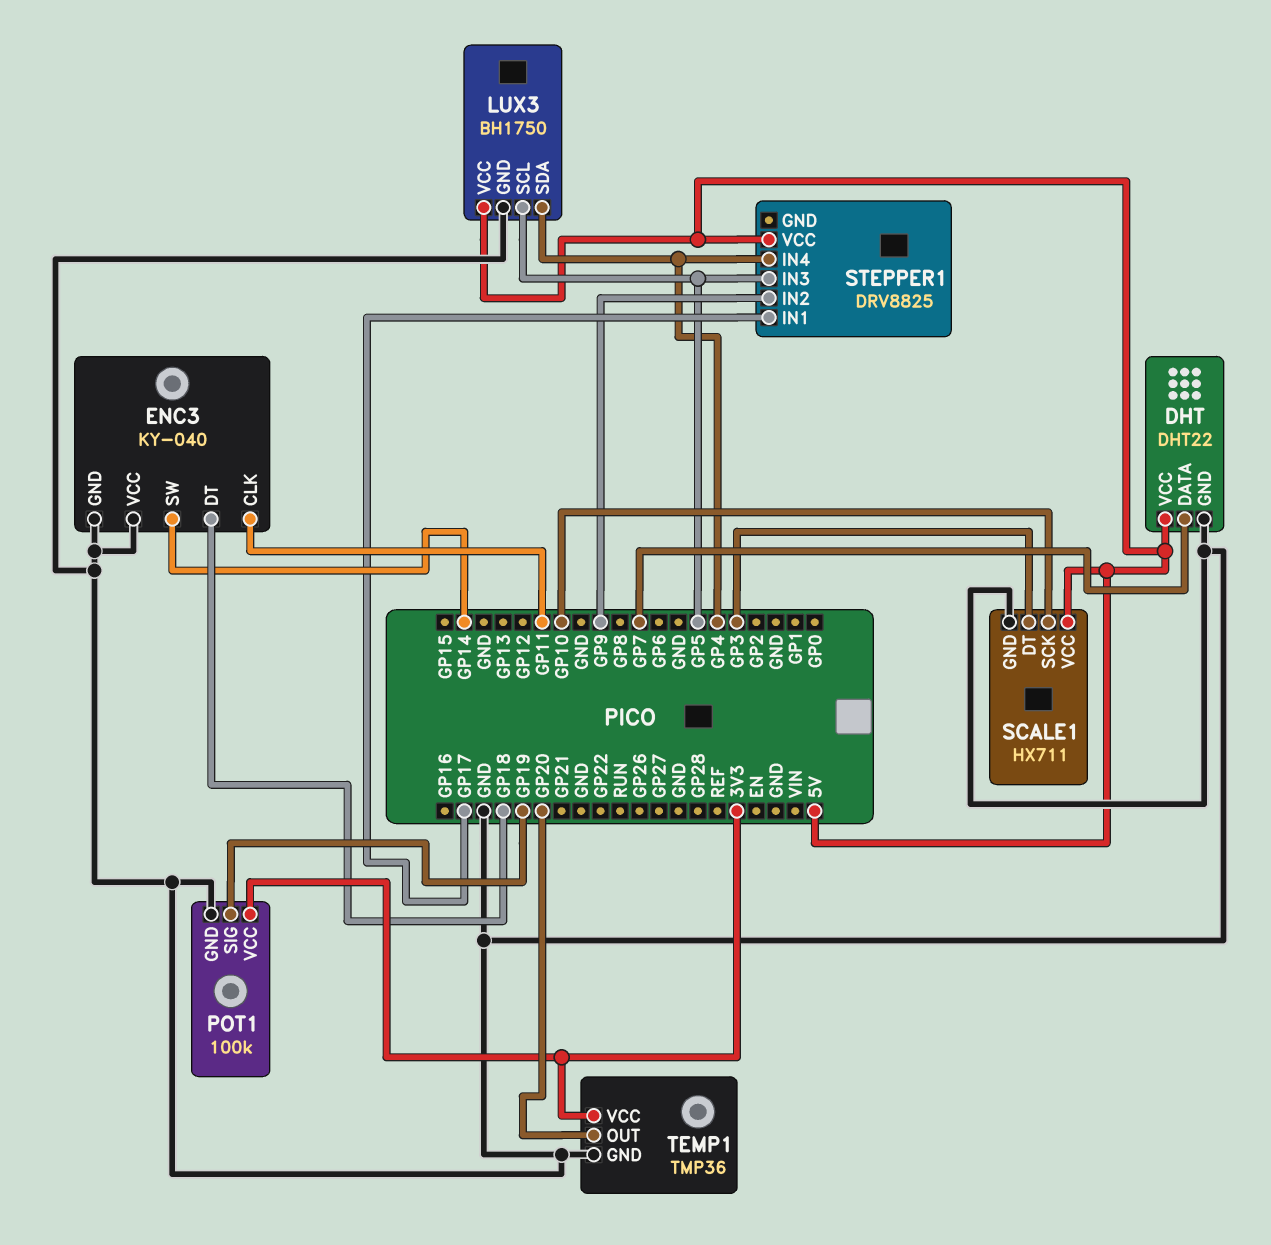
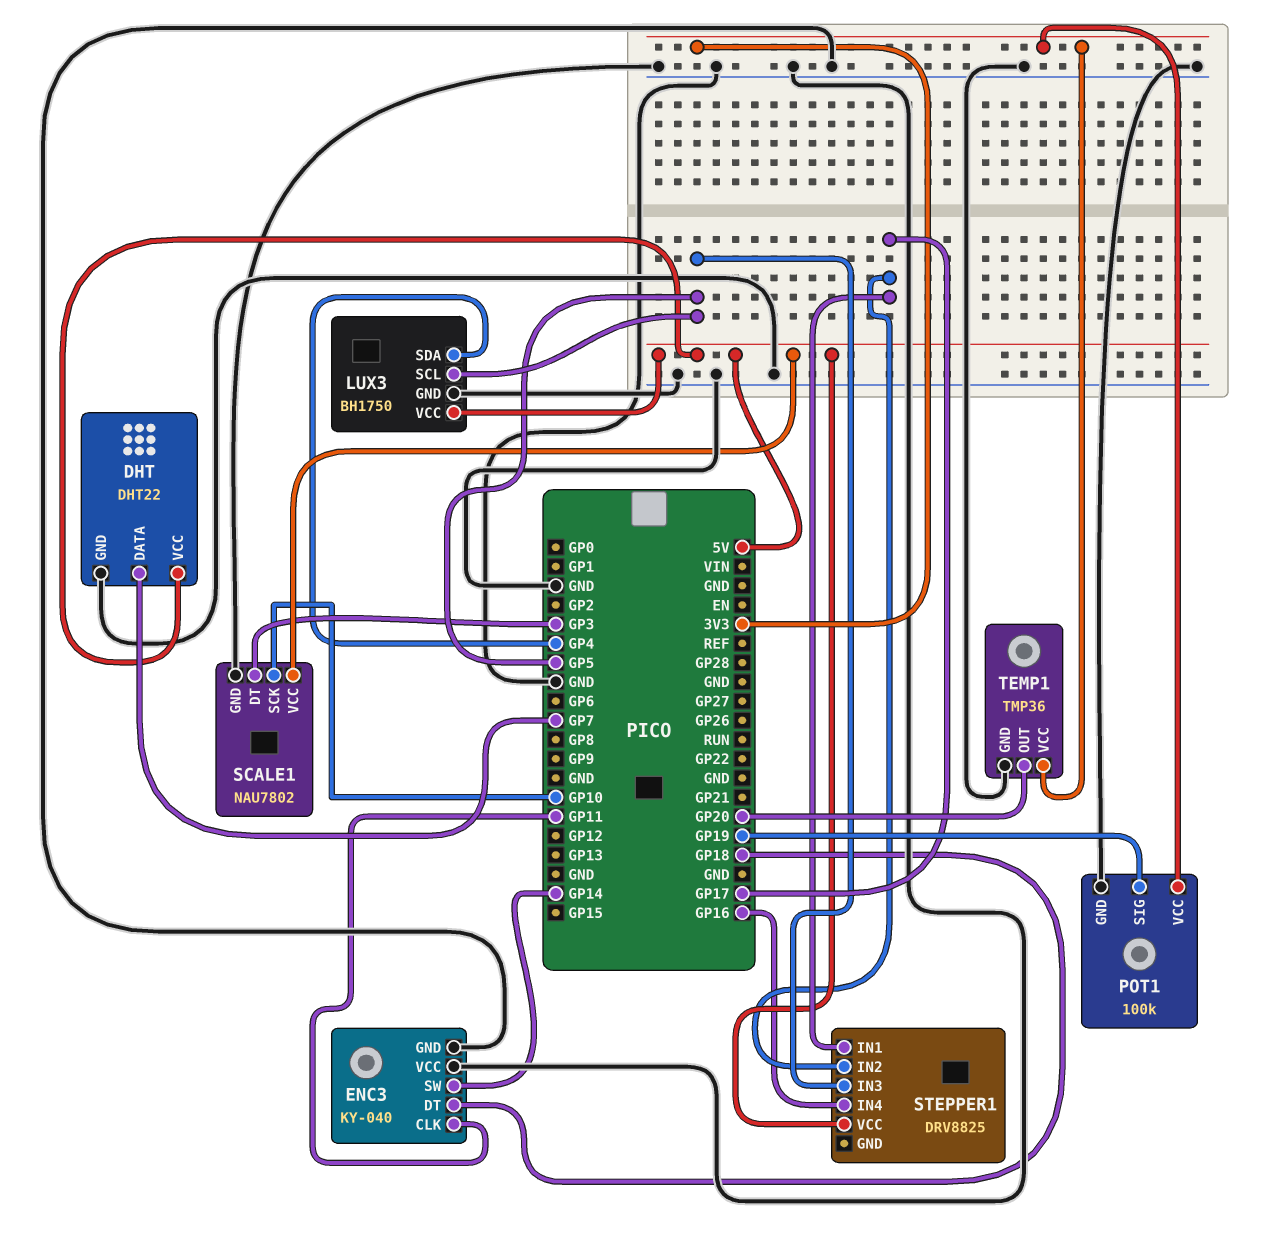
SCALE1: HX711 -> NAU7802
STEPPER1 pin IN2: GP9 -> GP17
STEPPER1 pin IN4: GP4 -> GP16

